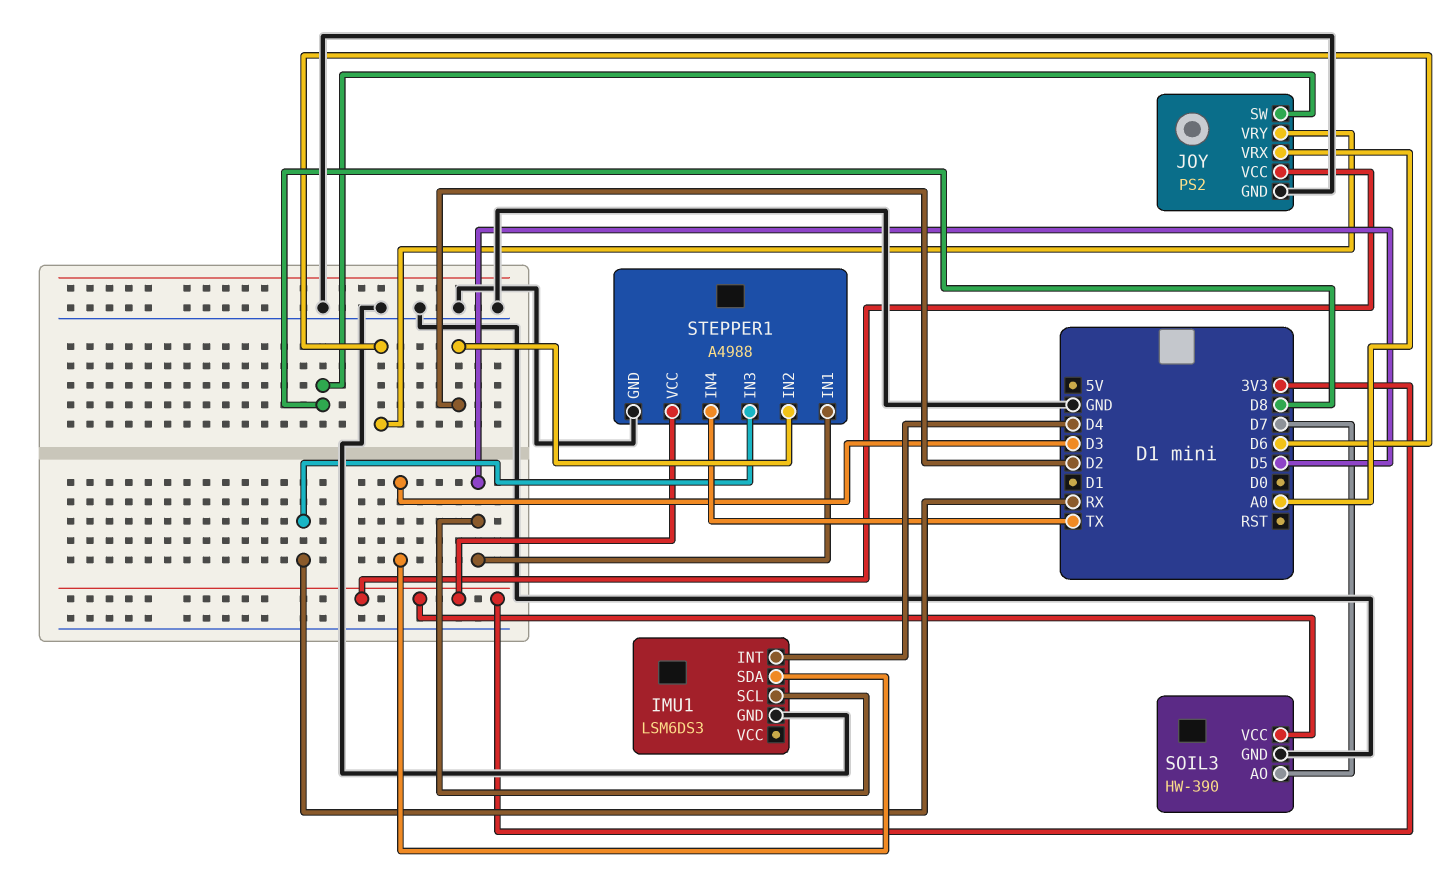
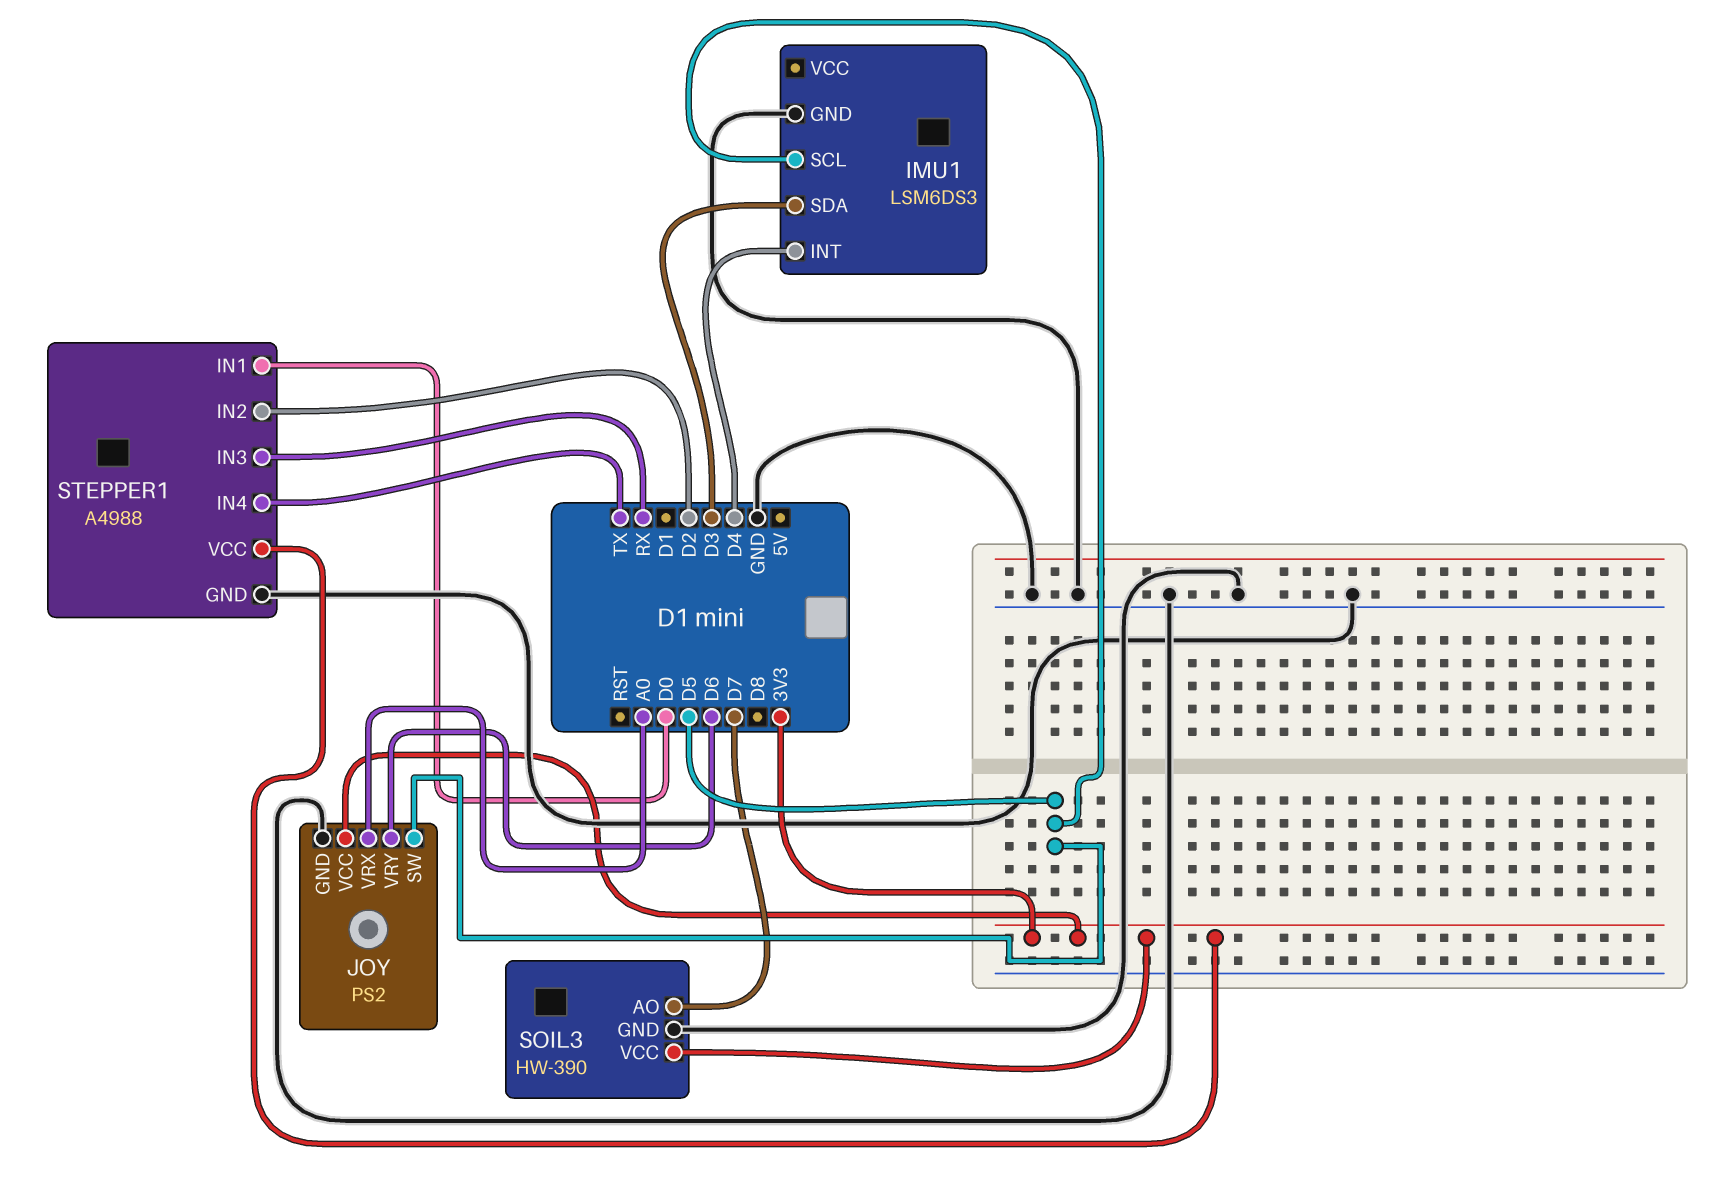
JOY pin SW: D8 -> D5
STEPPER1 pin IN1: D5 -> D0

